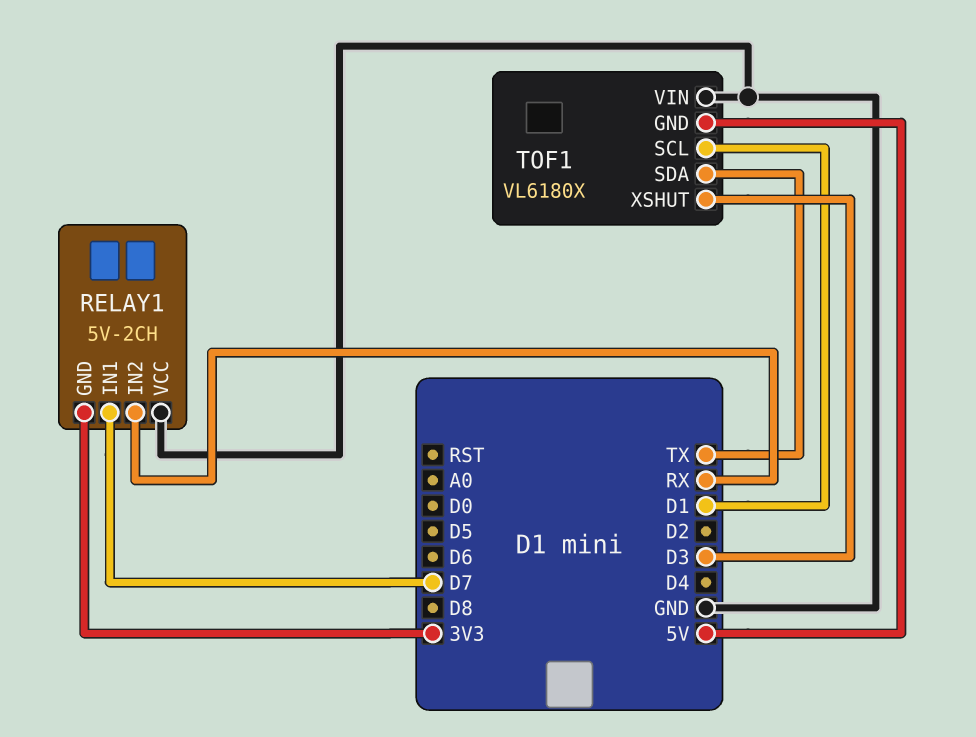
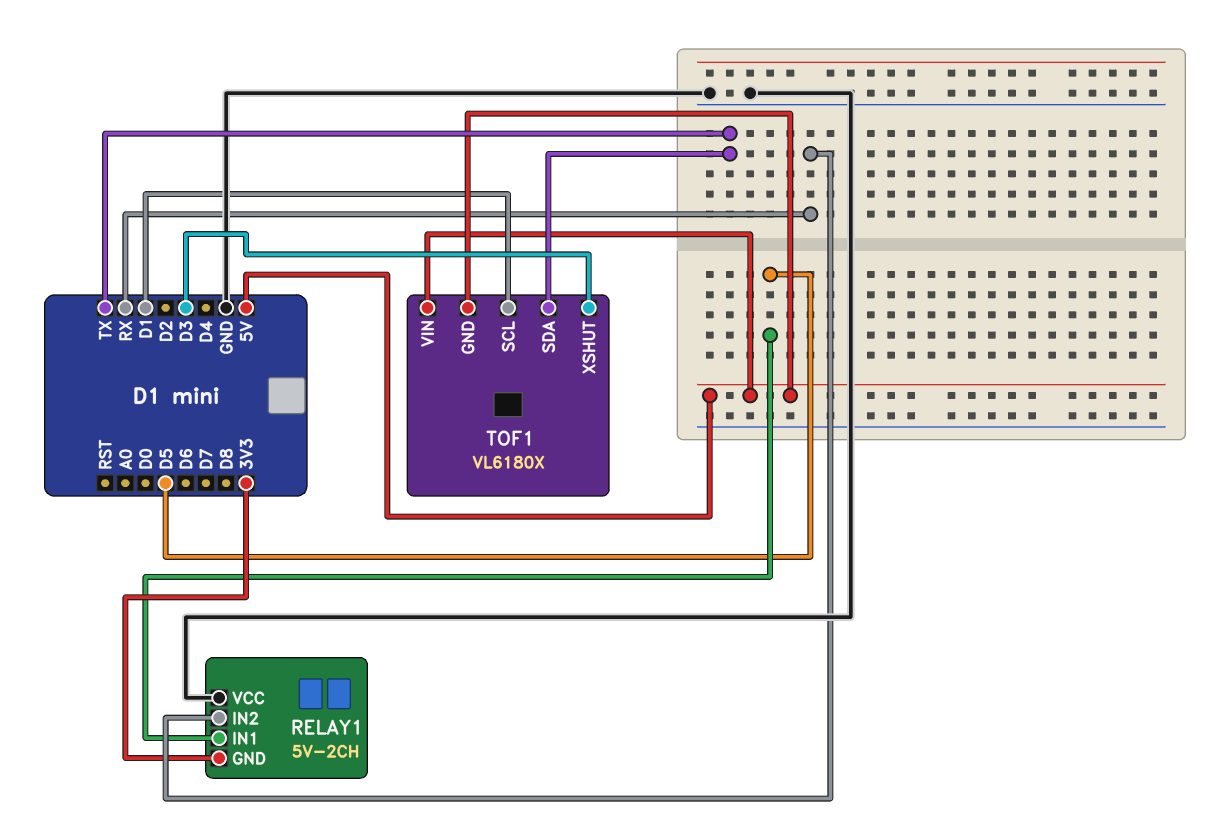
RELAY1 pin IN1: D7 -> D5
TOF1 pin VIN: GND -> 5V

